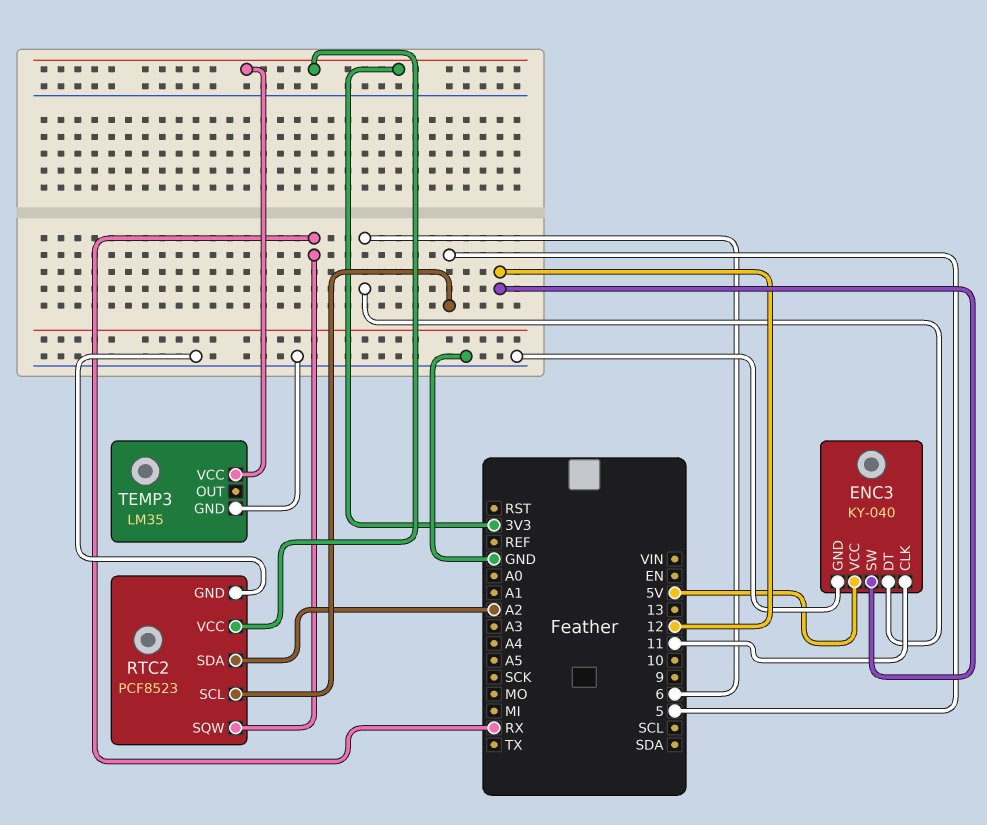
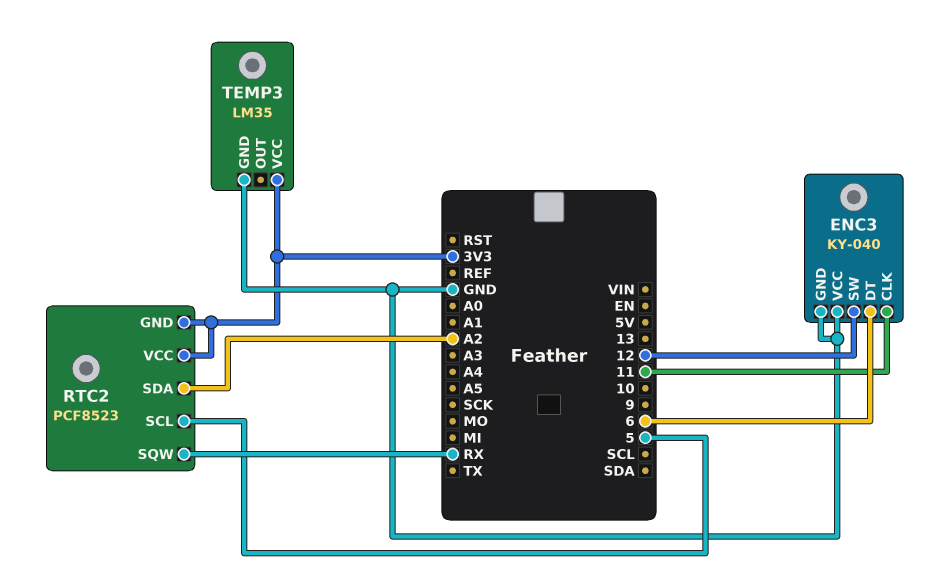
ENC3 pin VCC: 5V -> GND
RTC2 pin GND: GND -> 3V3

